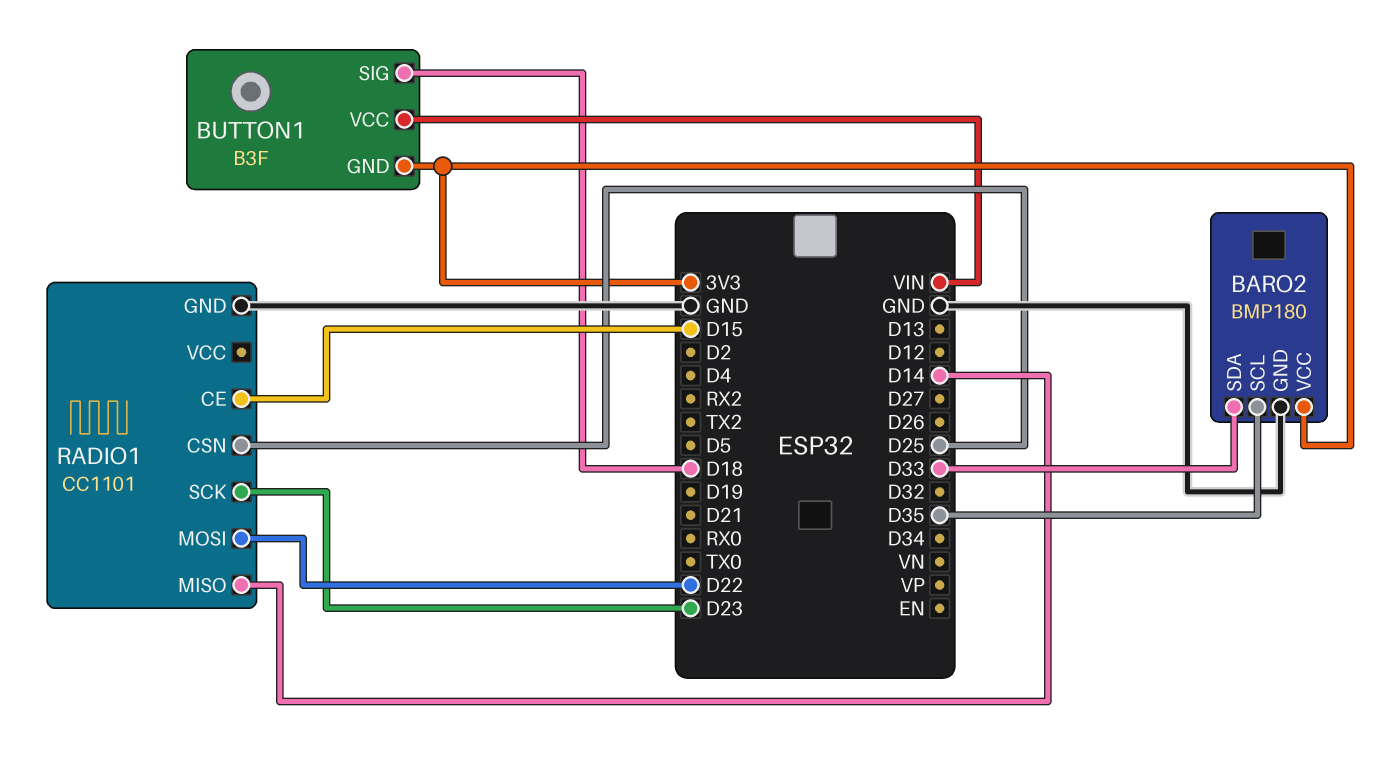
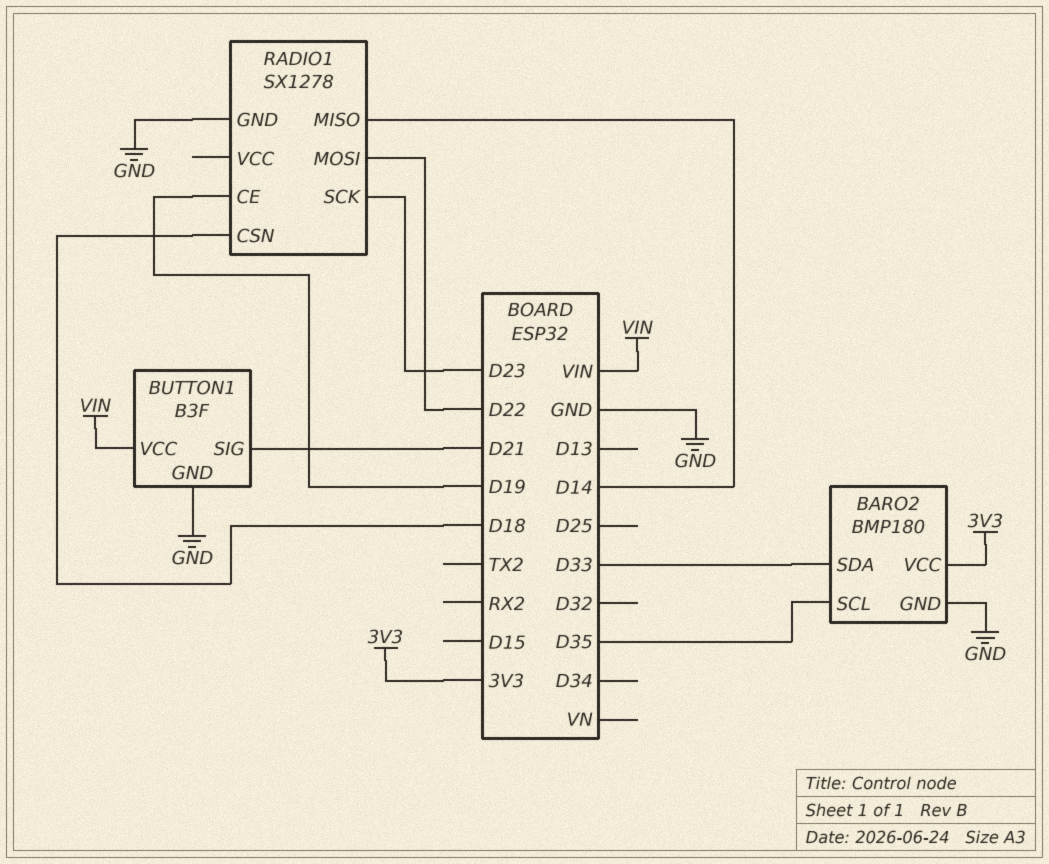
BUTTON1 pin GND: 3V3 -> GND
BUTTON1 pin SIG: D18 -> D21
RADIO1: CC1101 -> SX1278
RADIO1 pin CE: D15 -> D19
RADIO1 pin CSN: D25 -> D18

